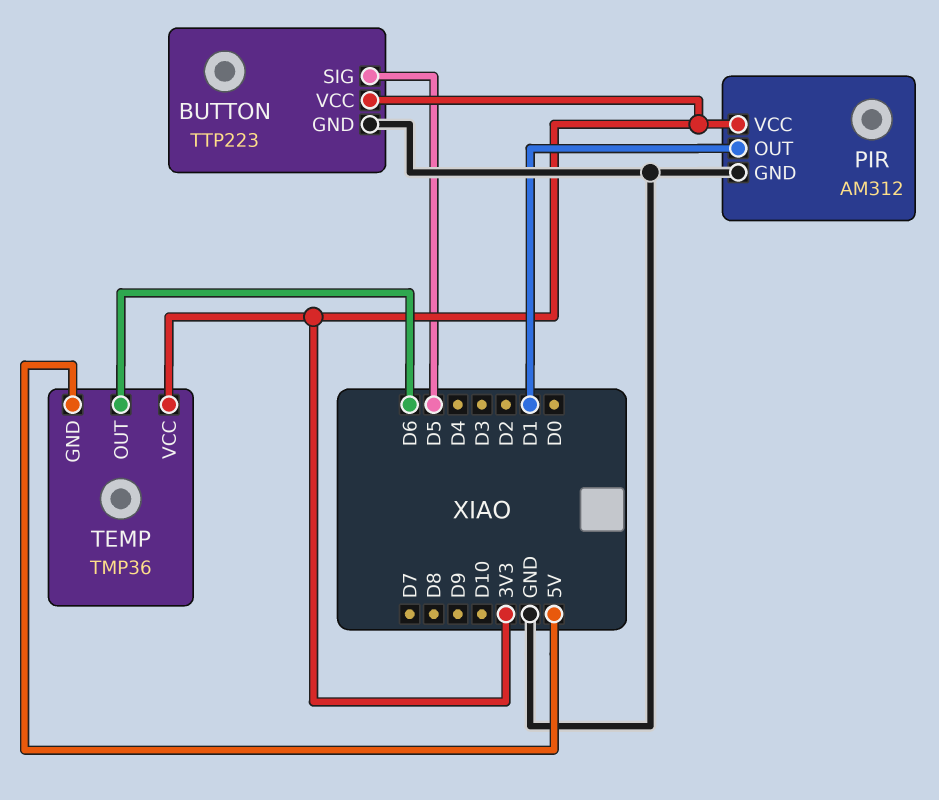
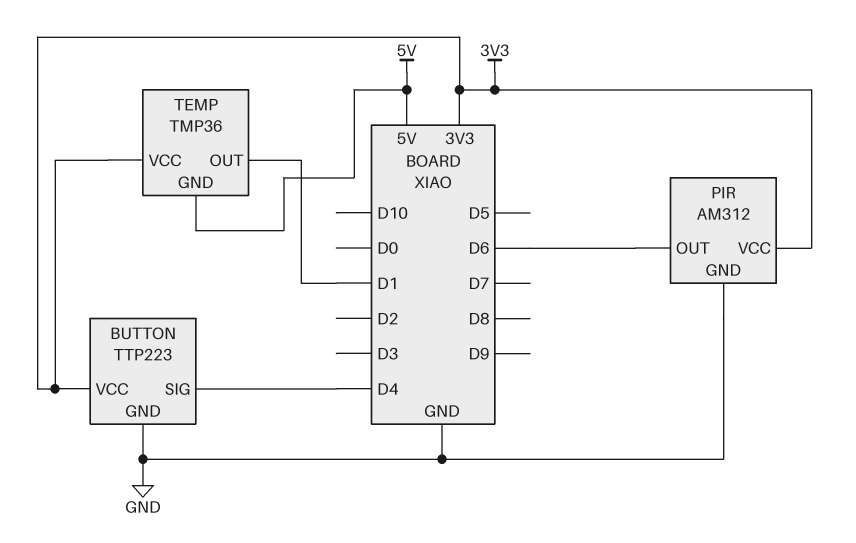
BUTTON pin SIG: D5 -> D4
PIR pin OUT: D1 -> D6
TEMP pin OUT: D6 -> D1

